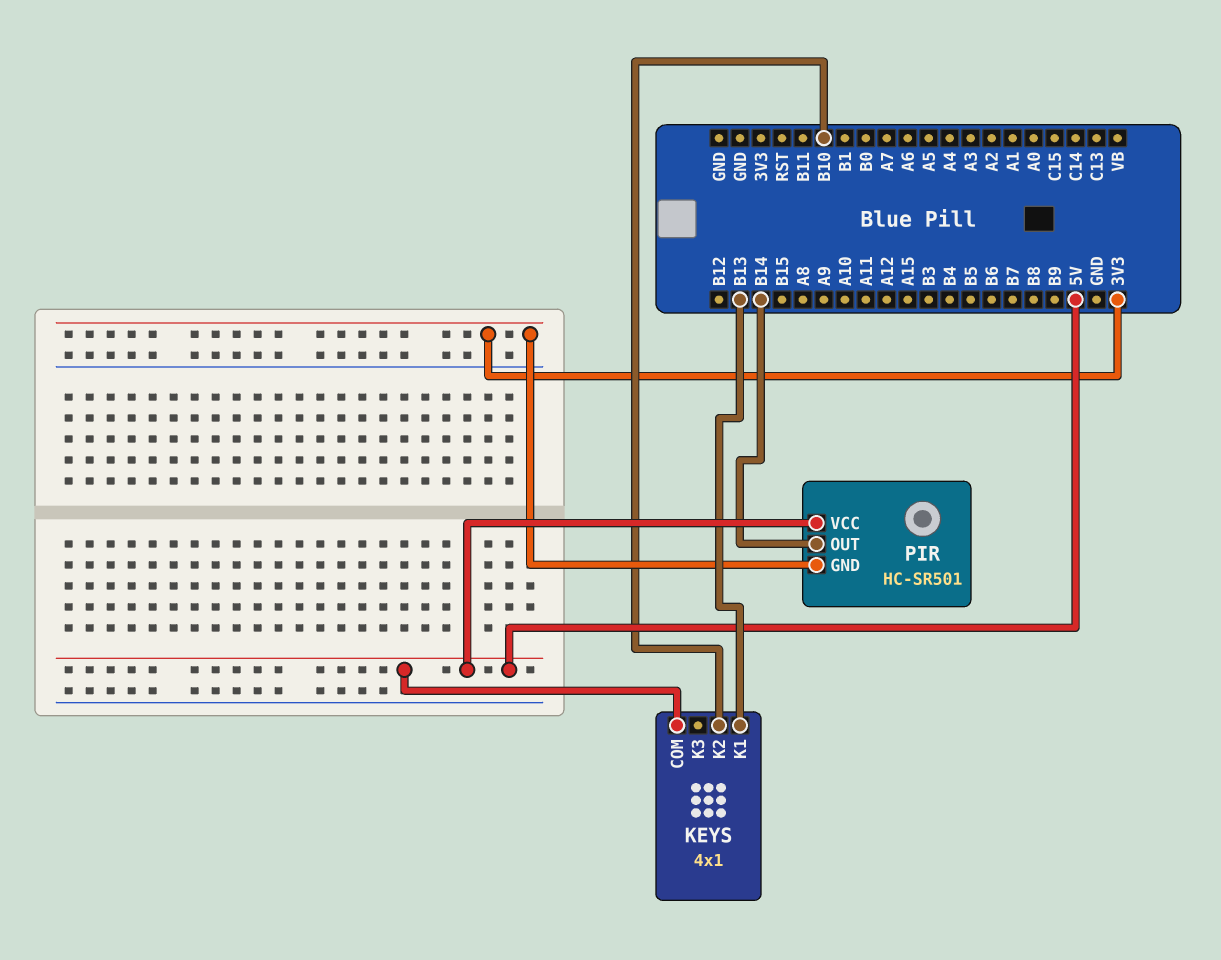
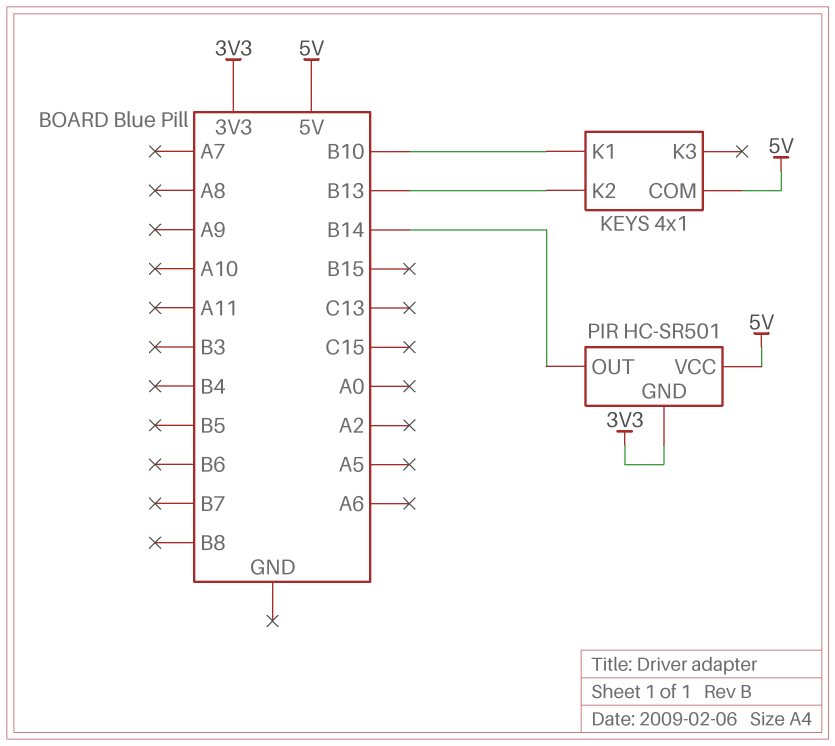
KEYS pin K1: B13 -> B10
KEYS pin K2: B10 -> B13

